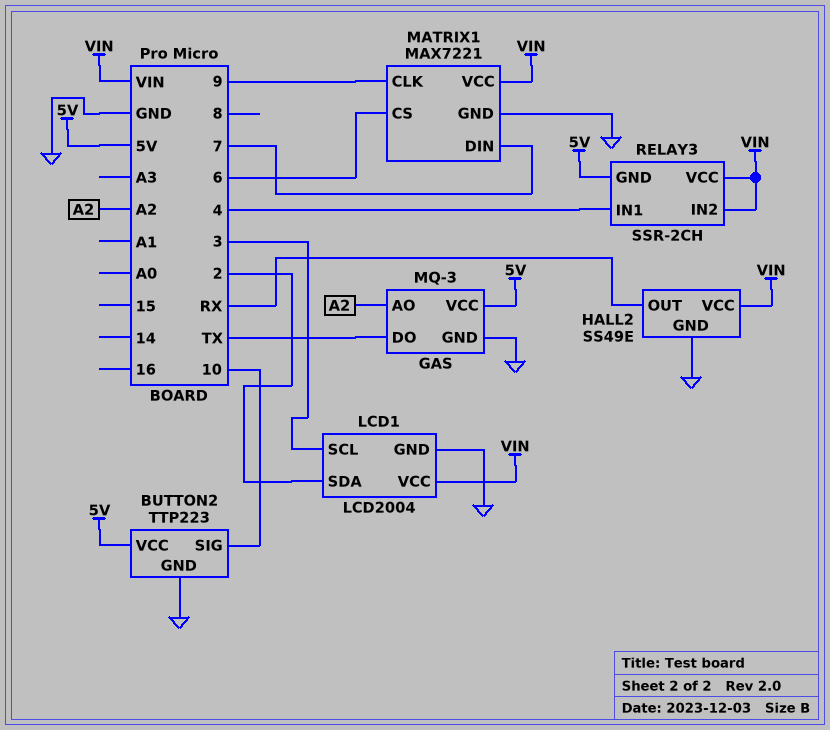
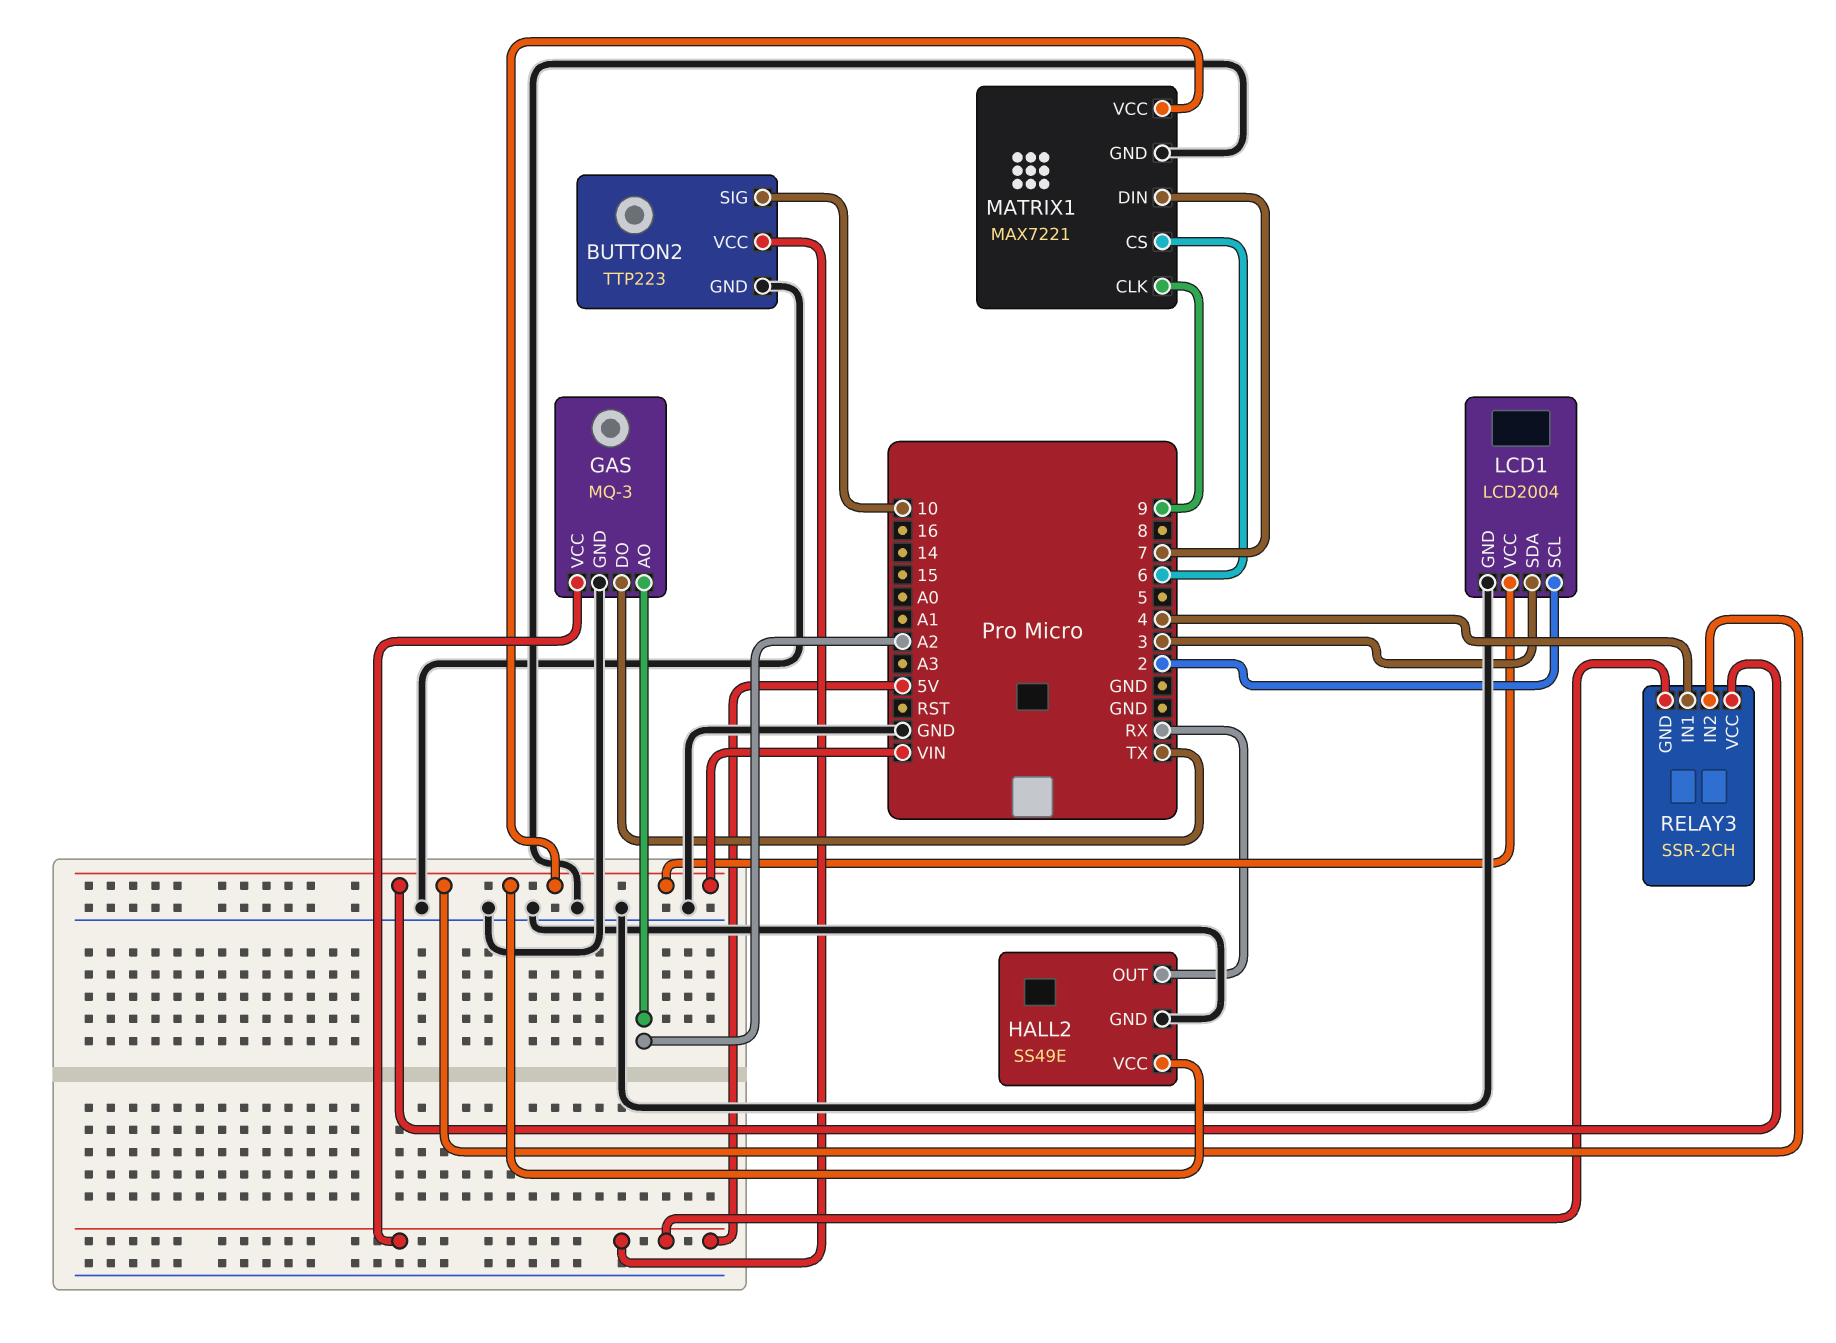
LCD1 pin SCL: 3 -> 2
LCD1 pin SDA: 2 -> 3

